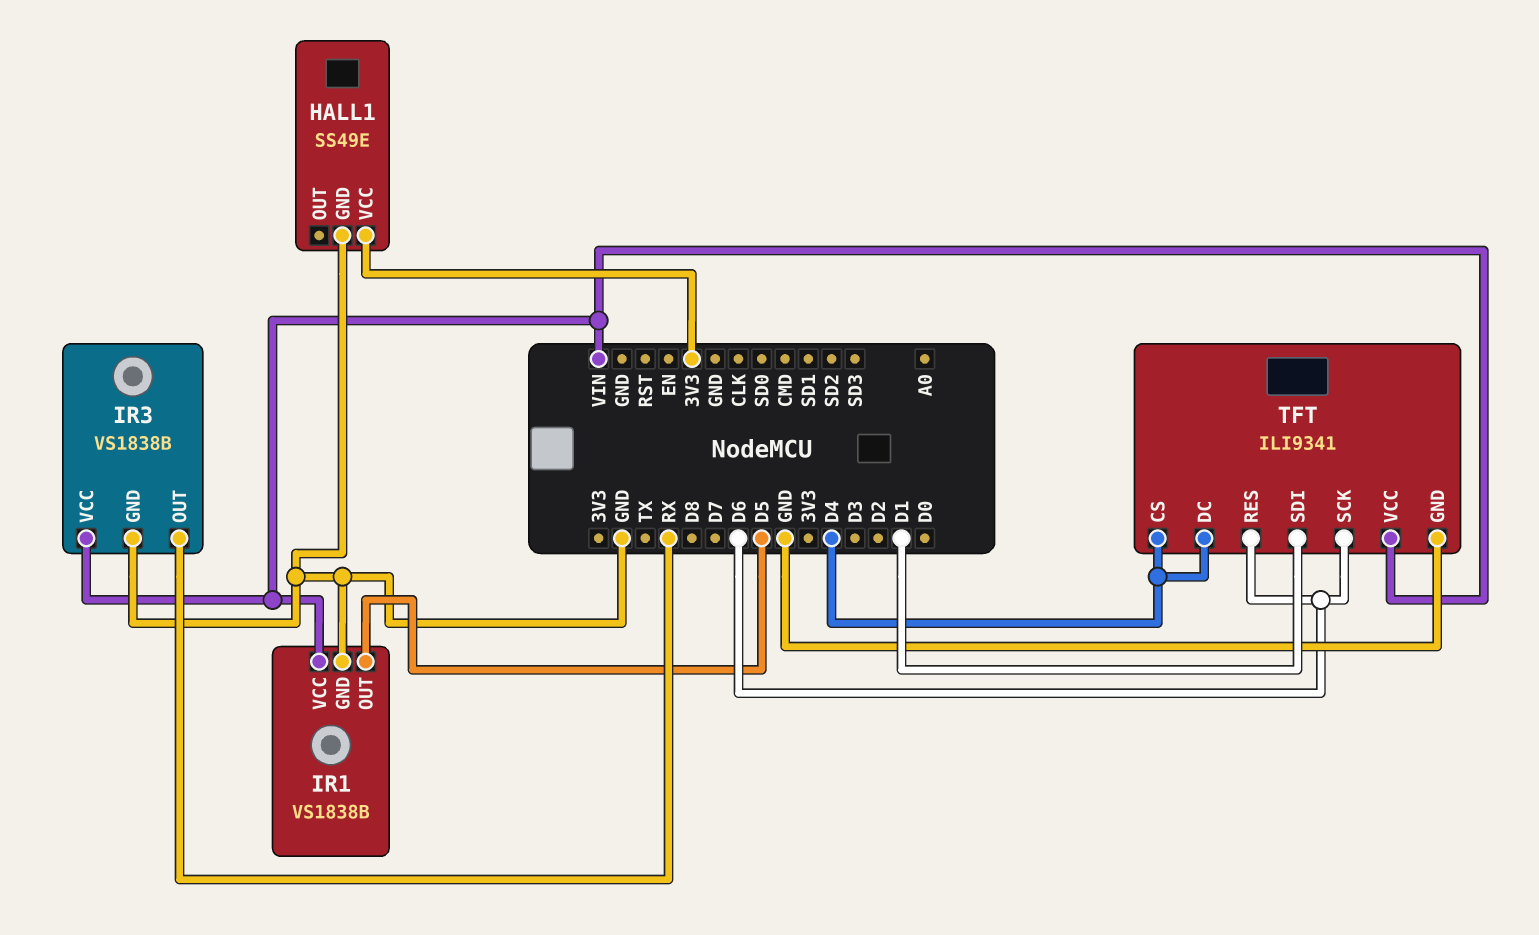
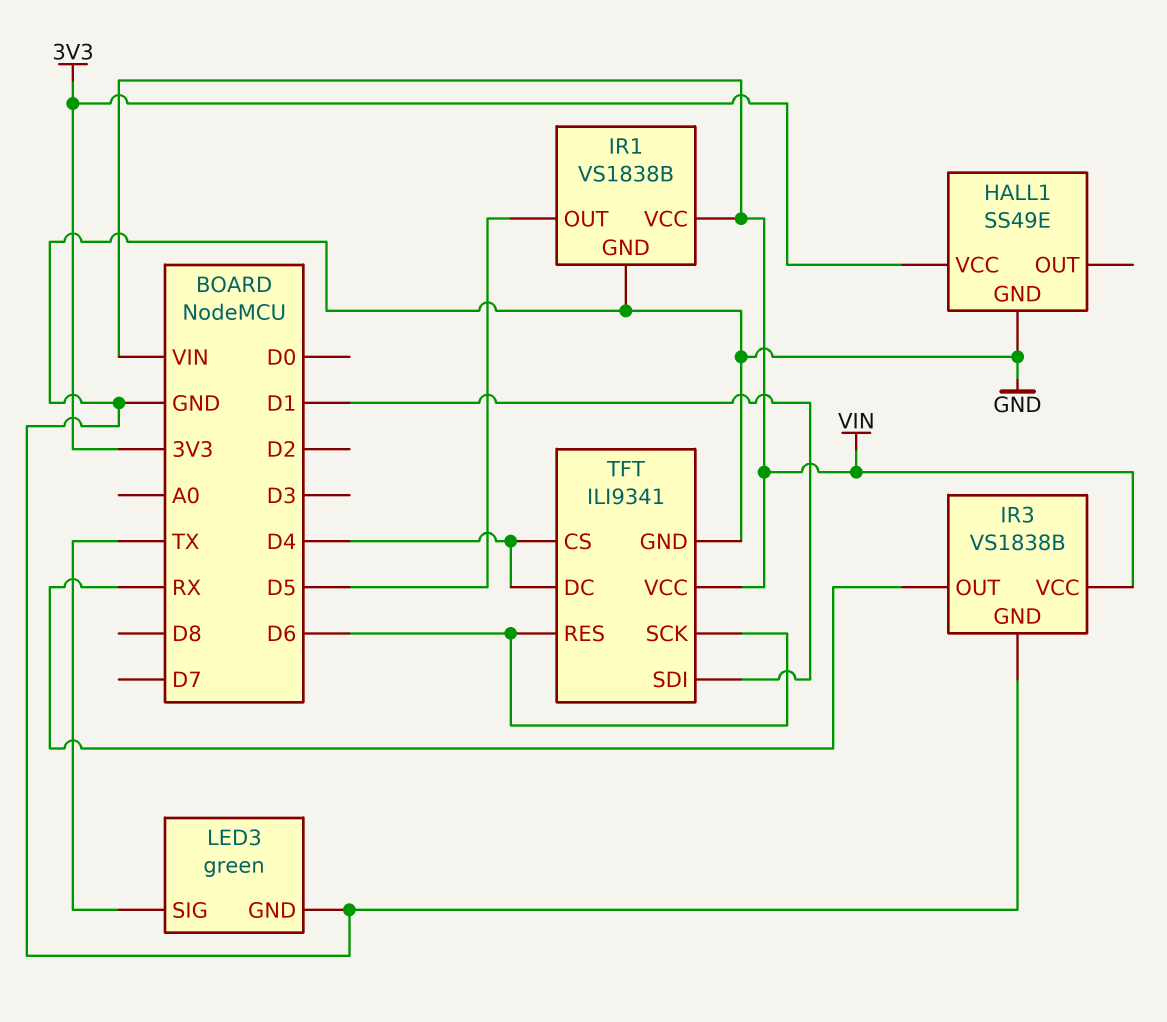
LED3: none -> green
LED3 pin GND: none -> GND
LED3 pin SIG: none -> TX

